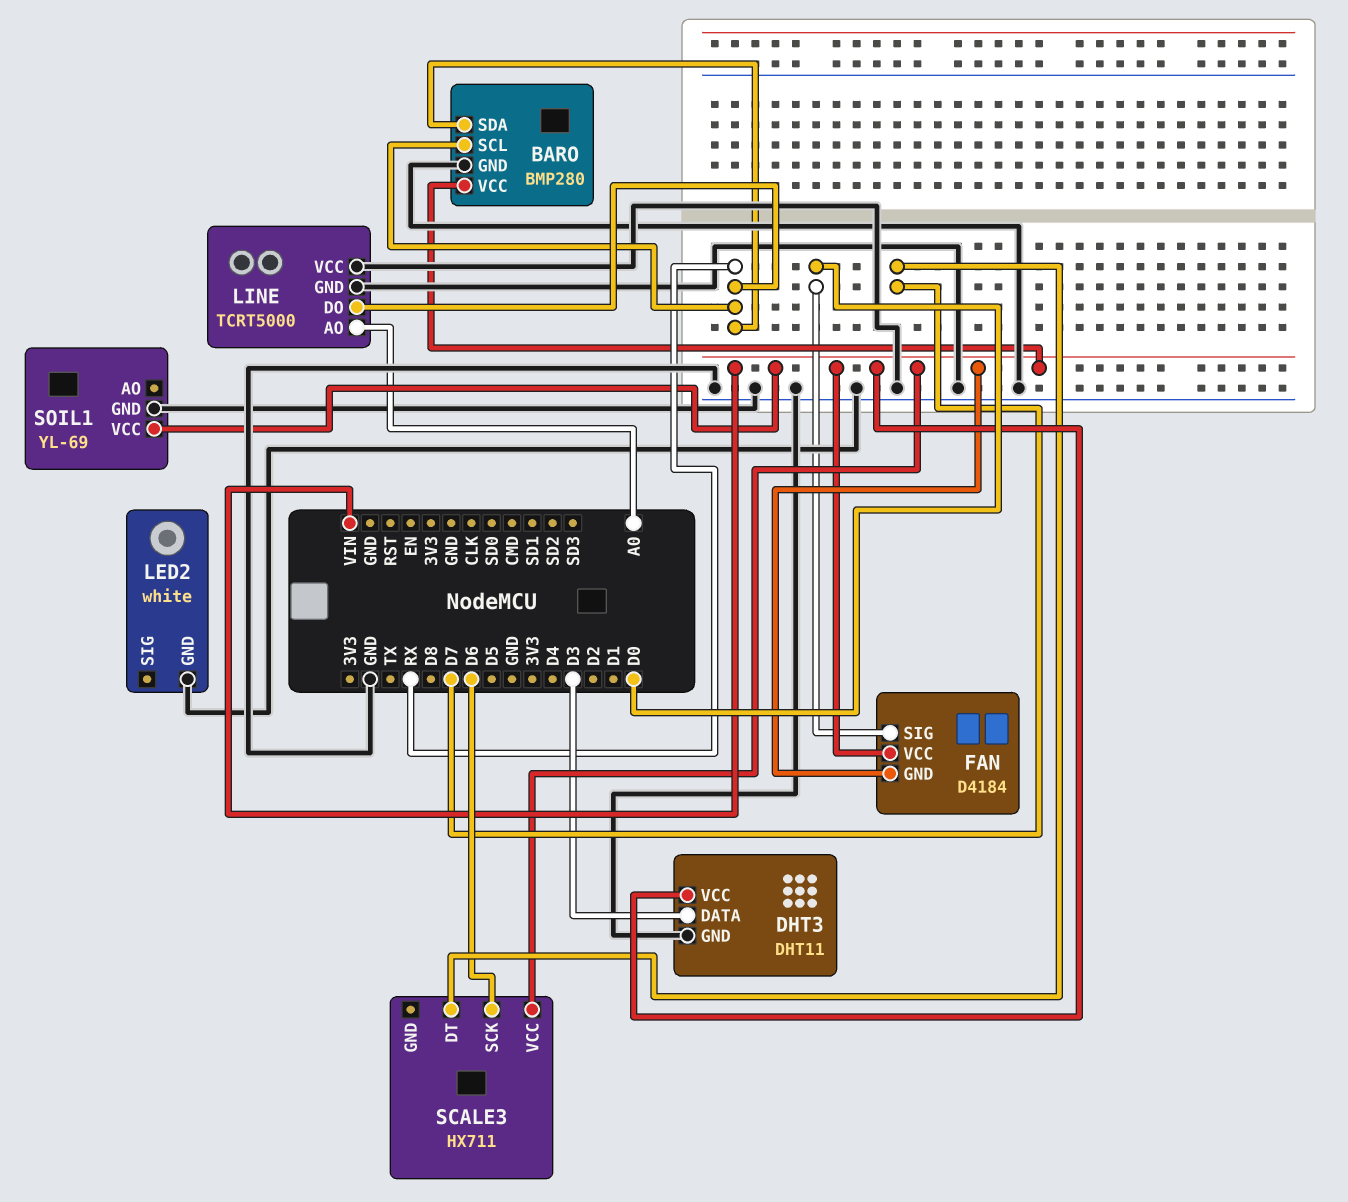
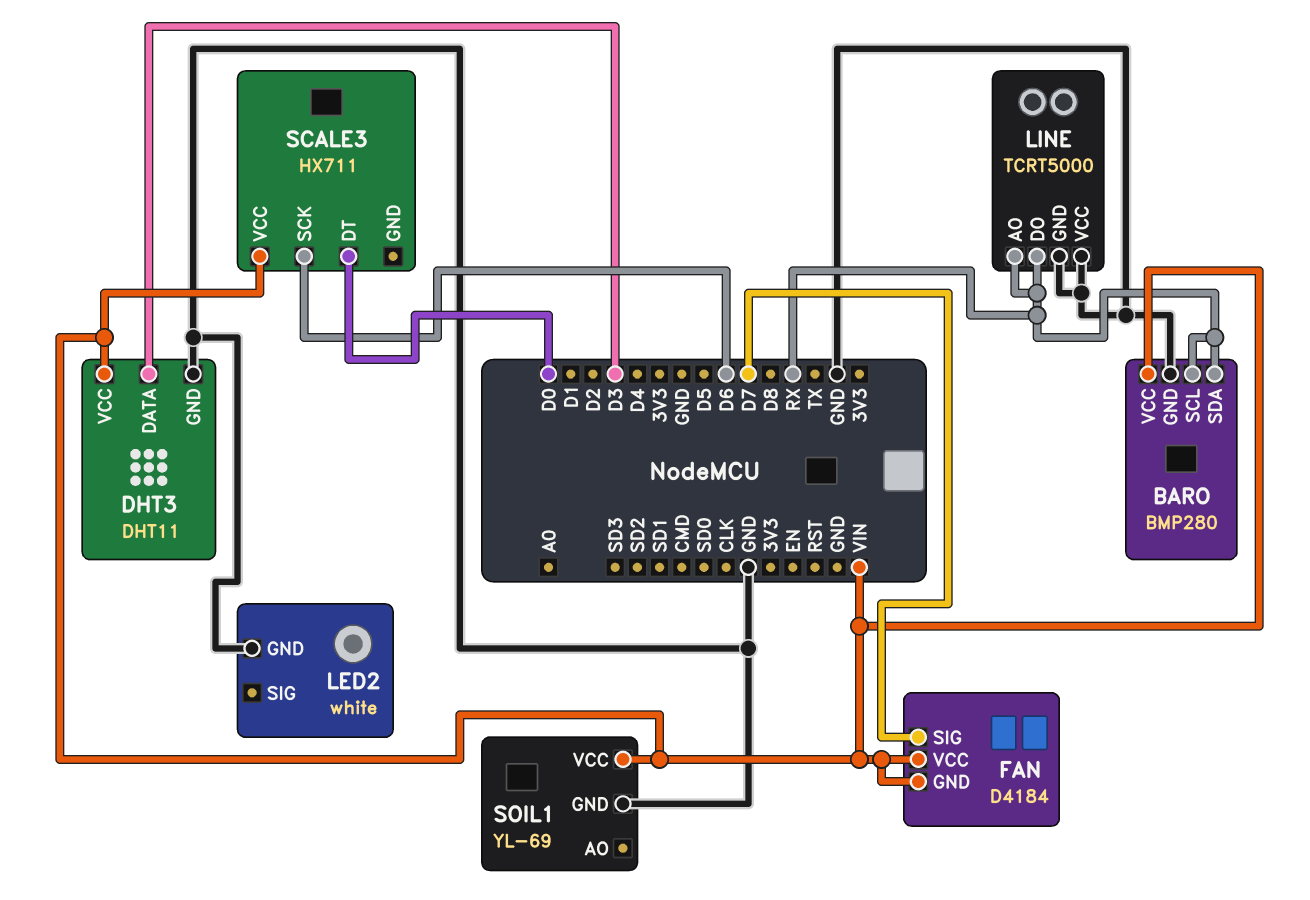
FAN pin SIG: D0 -> D7
LINE pin AO: A0 -> RX
SCALE3 pin DT: D7 -> D0

